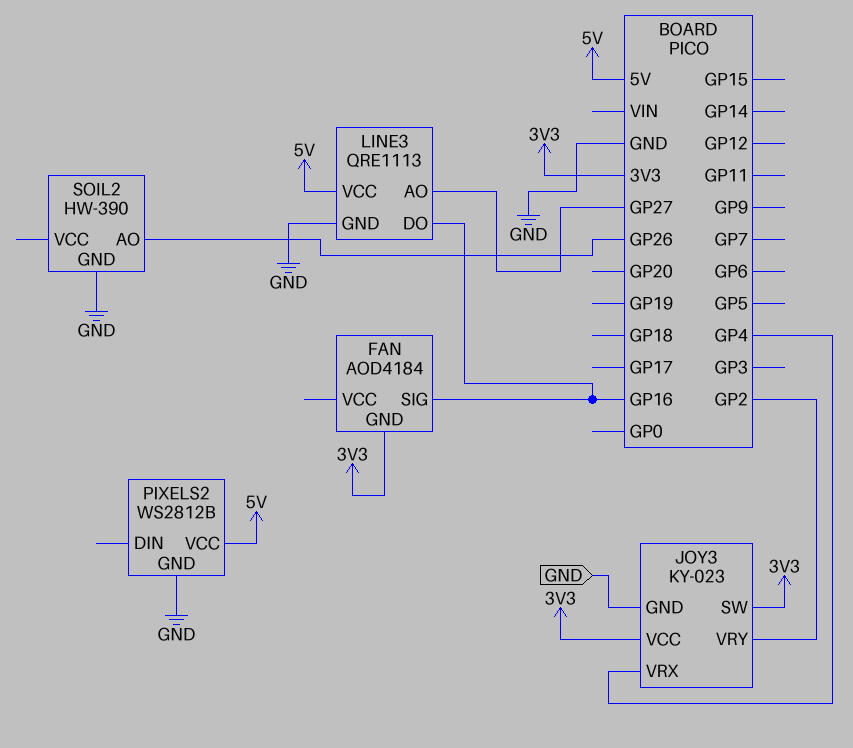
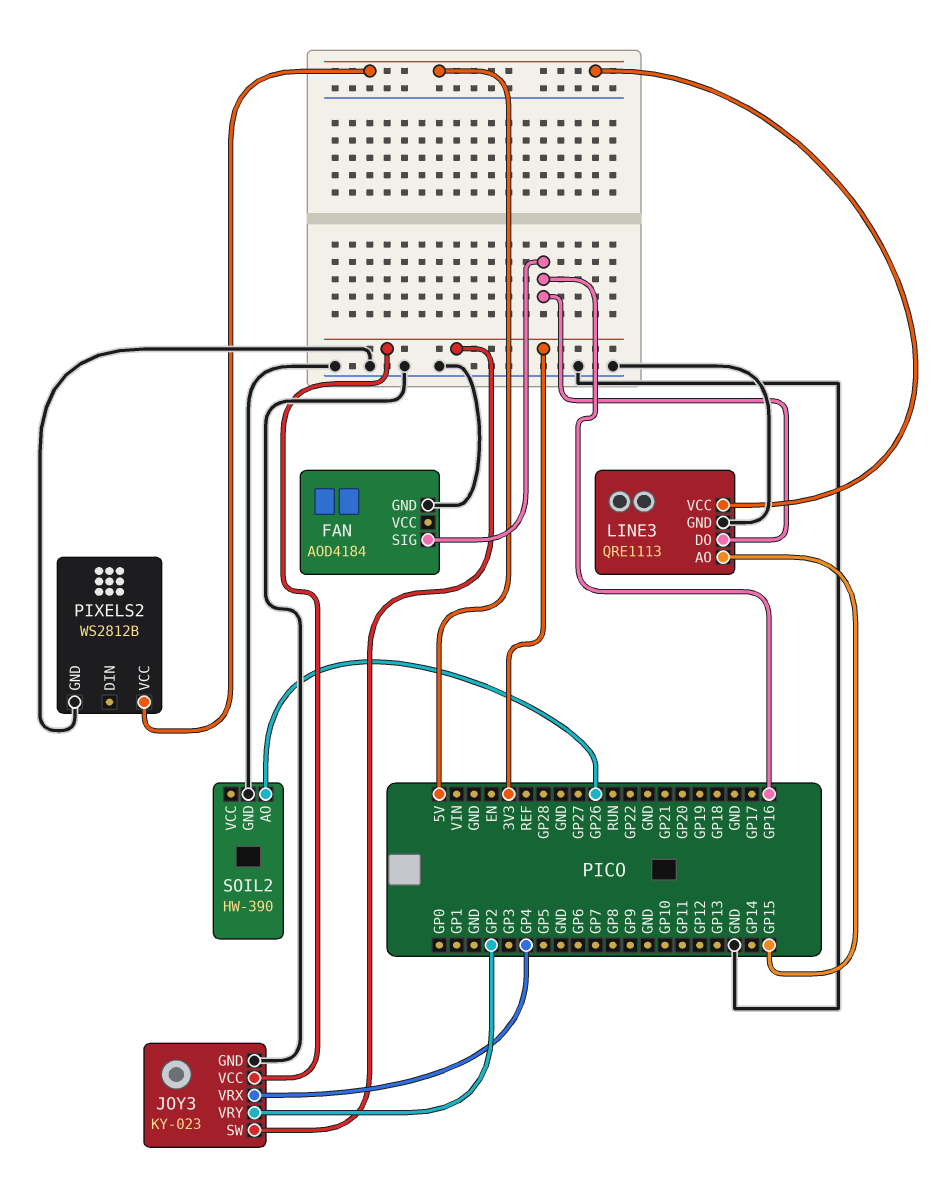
FAN pin GND: 3V3 -> GND
LINE3 pin AO: GP27 -> GP15

